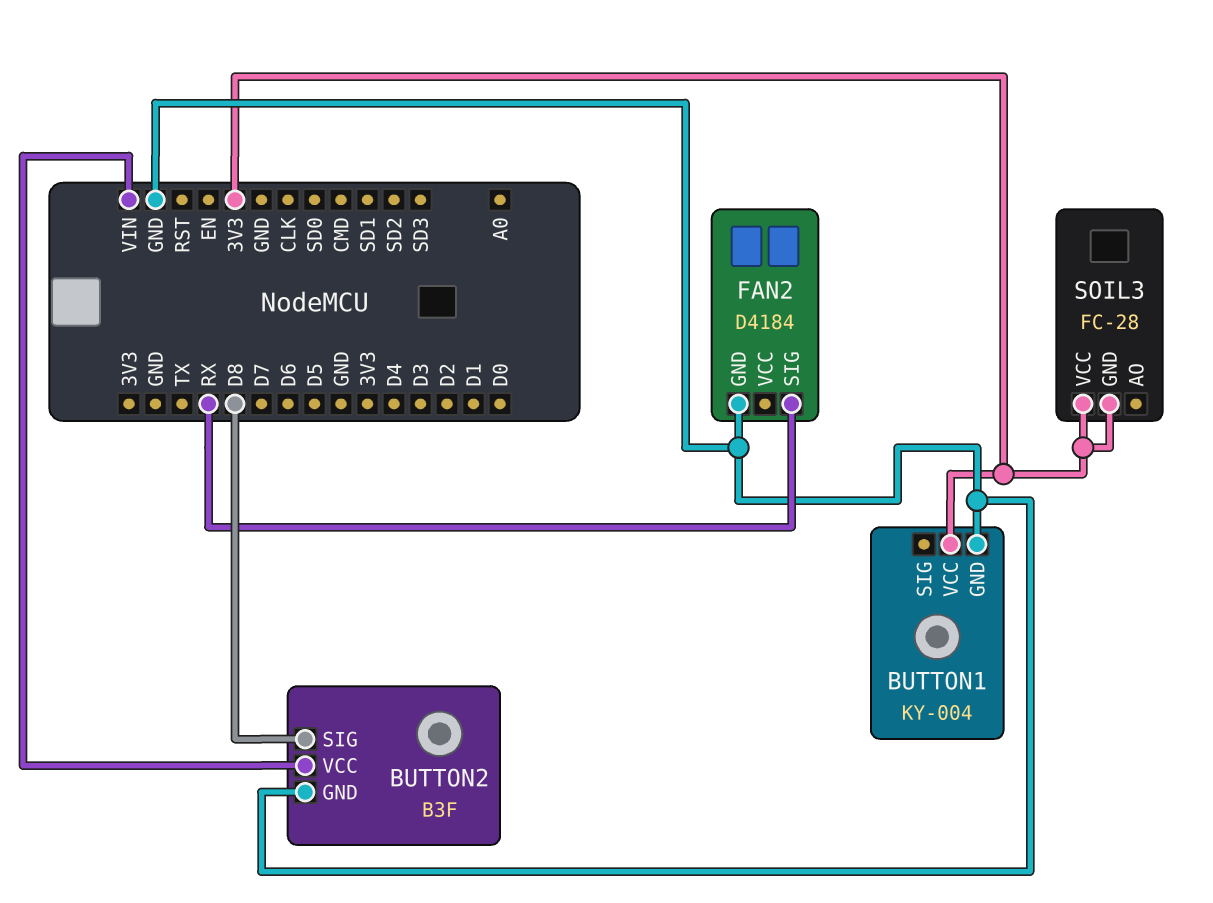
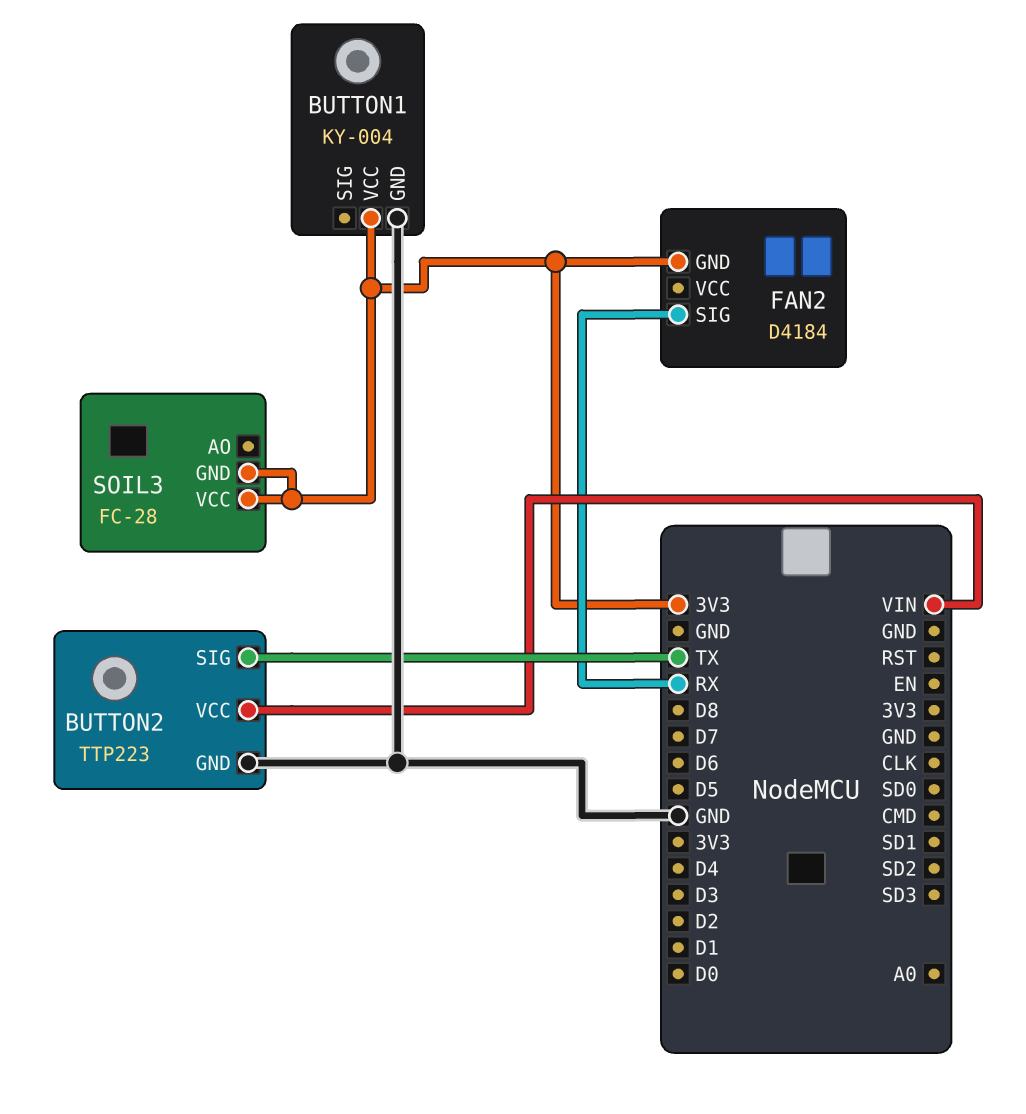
BUTTON2: B3F -> TTP223
BUTTON2 pin SIG: D8 -> TX
FAN2 pin GND: GND -> 3V3

